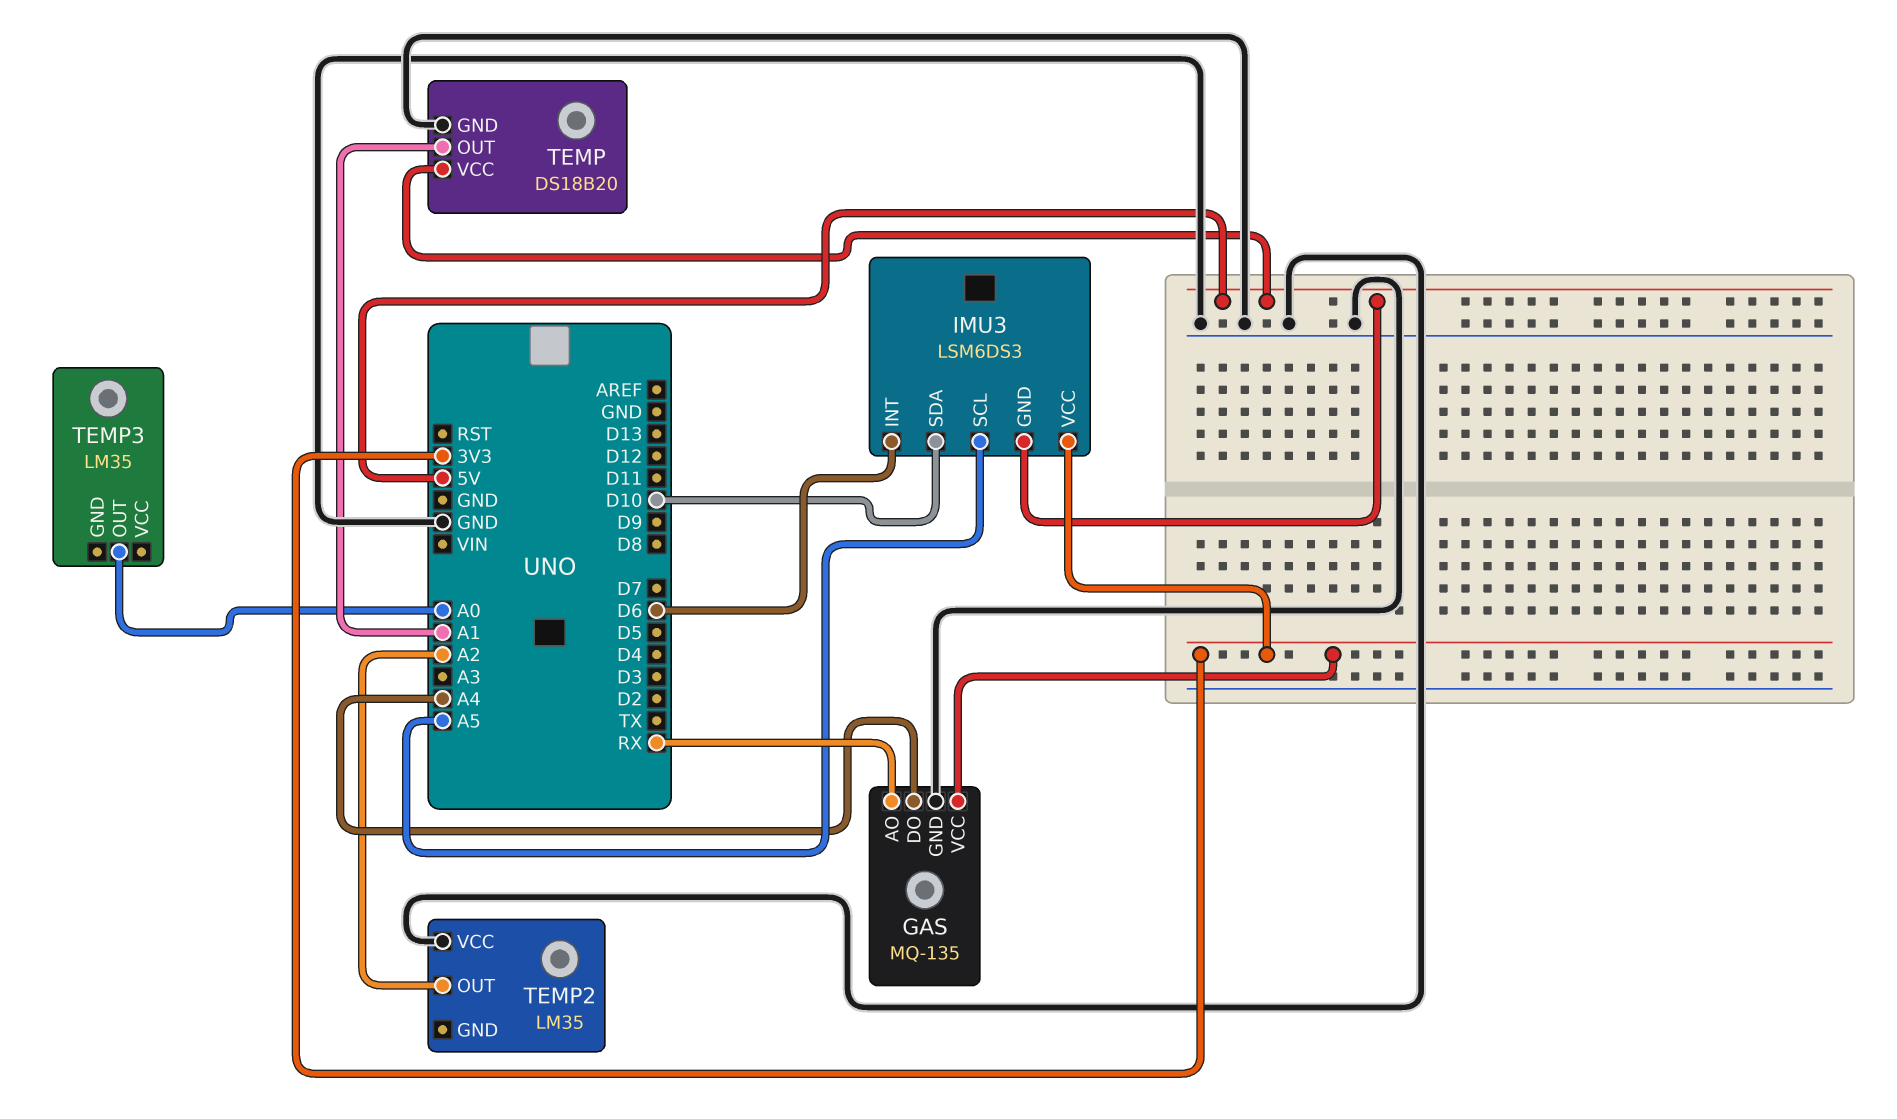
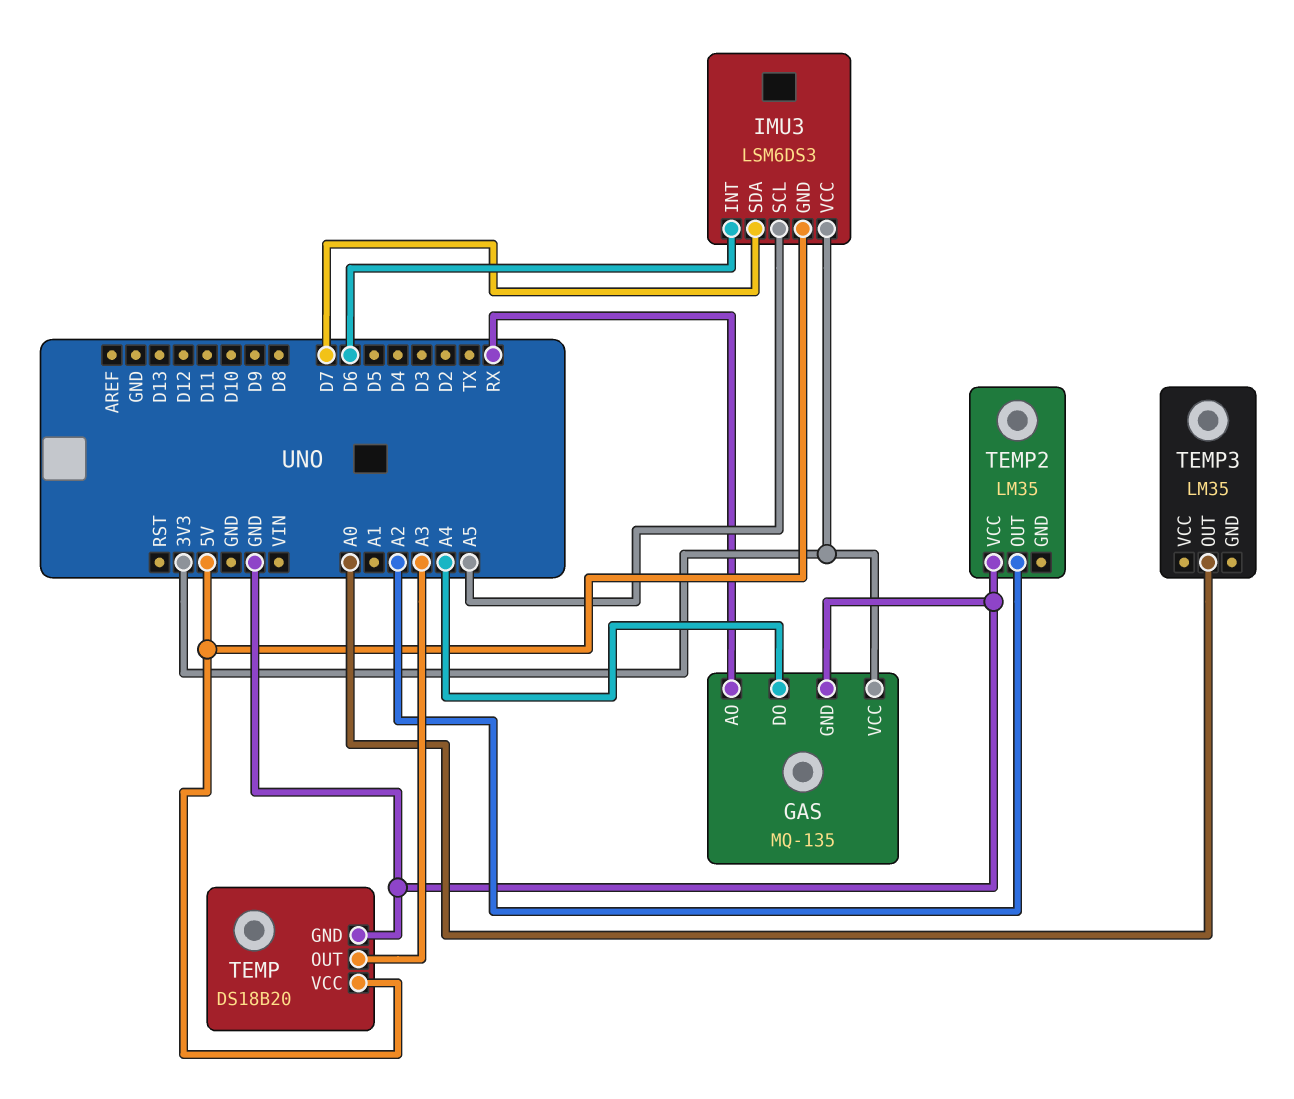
IMU3 pin SDA: D10 -> D7
TEMP pin OUT: A1 -> A3

